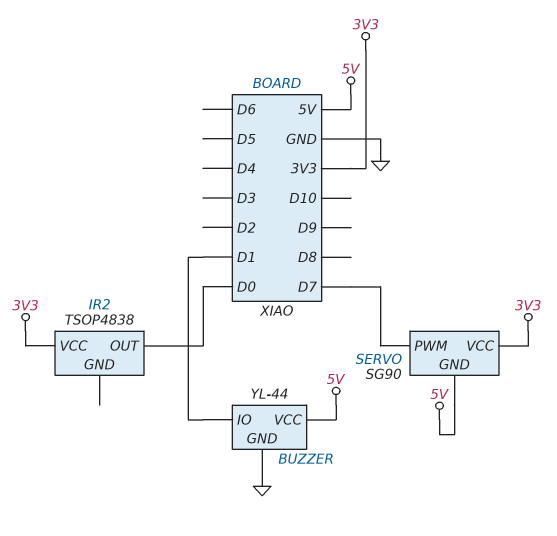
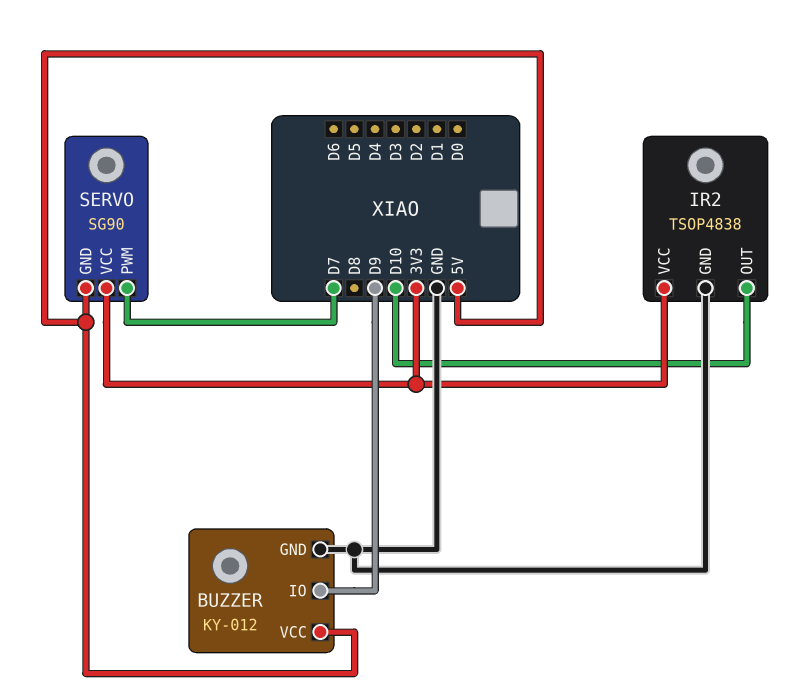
BUZZER: YL-44 -> KY-012
BUZZER pin IO: D1 -> D9
IR2 pin GND: none -> GND
IR2 pin OUT: D0 -> D10

